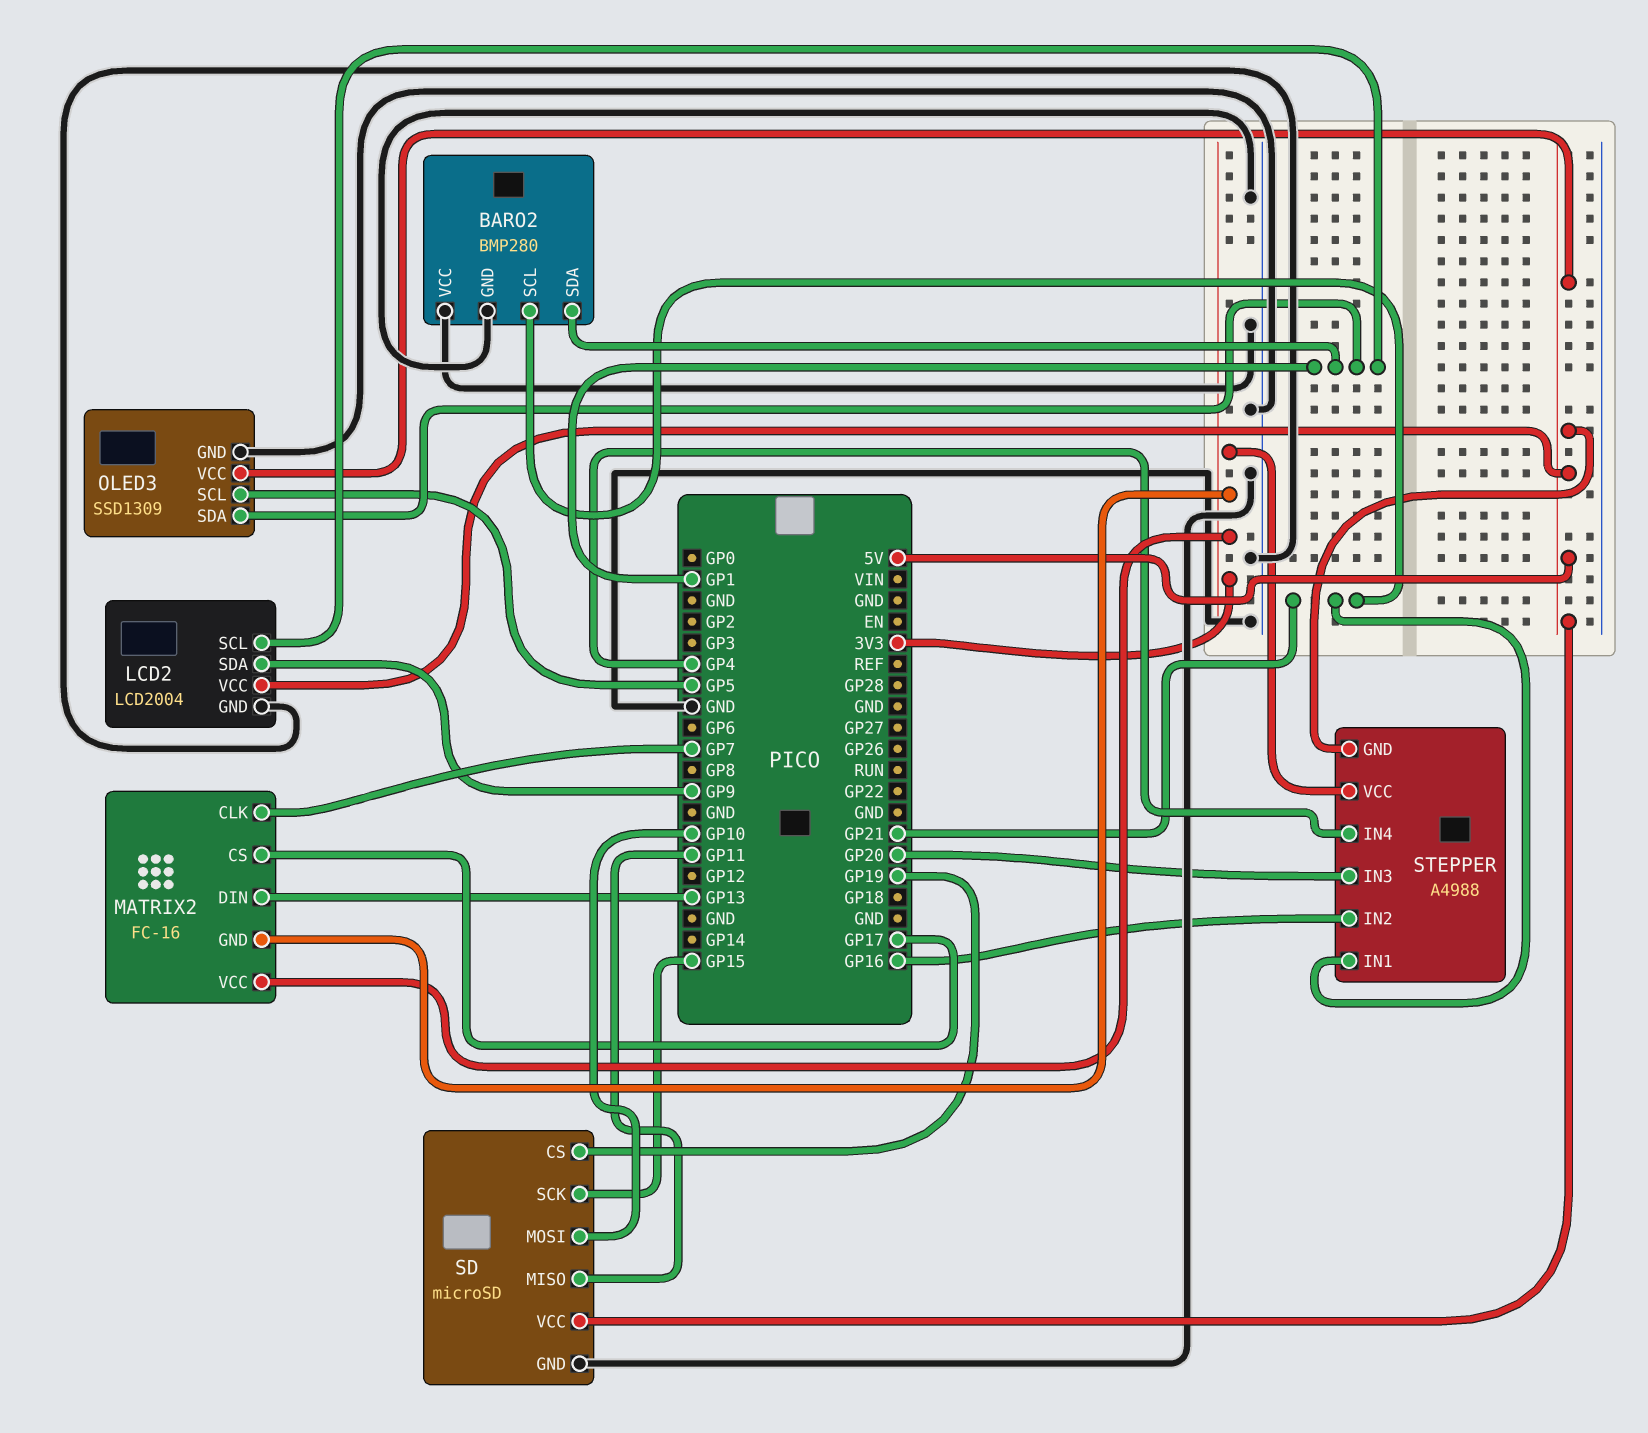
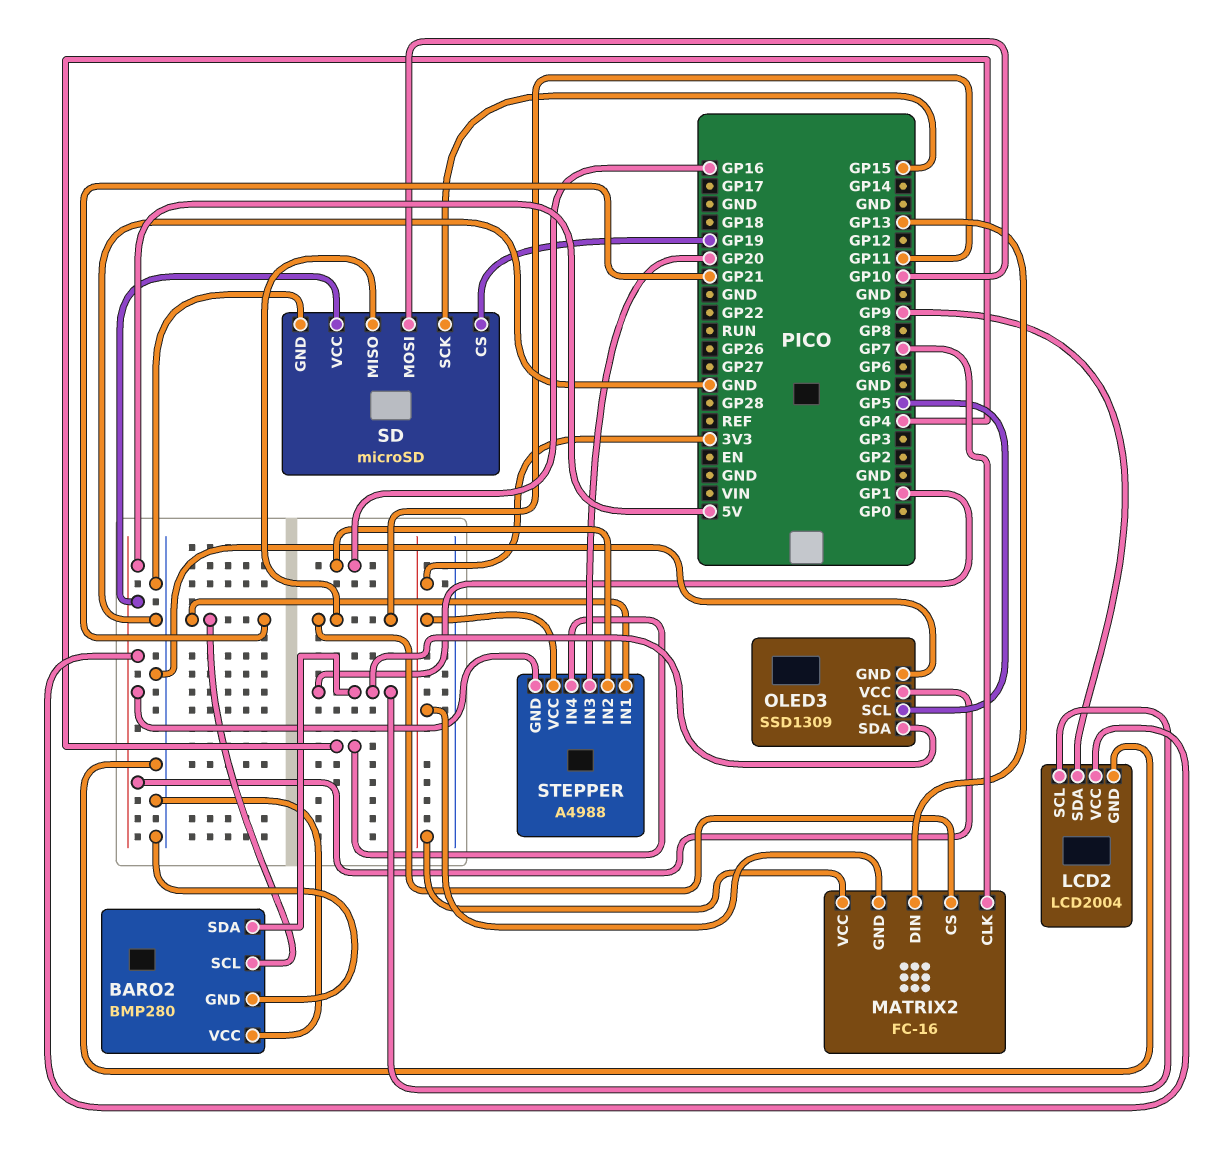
MATRIX2 pin CS: GP17 -> GP11

